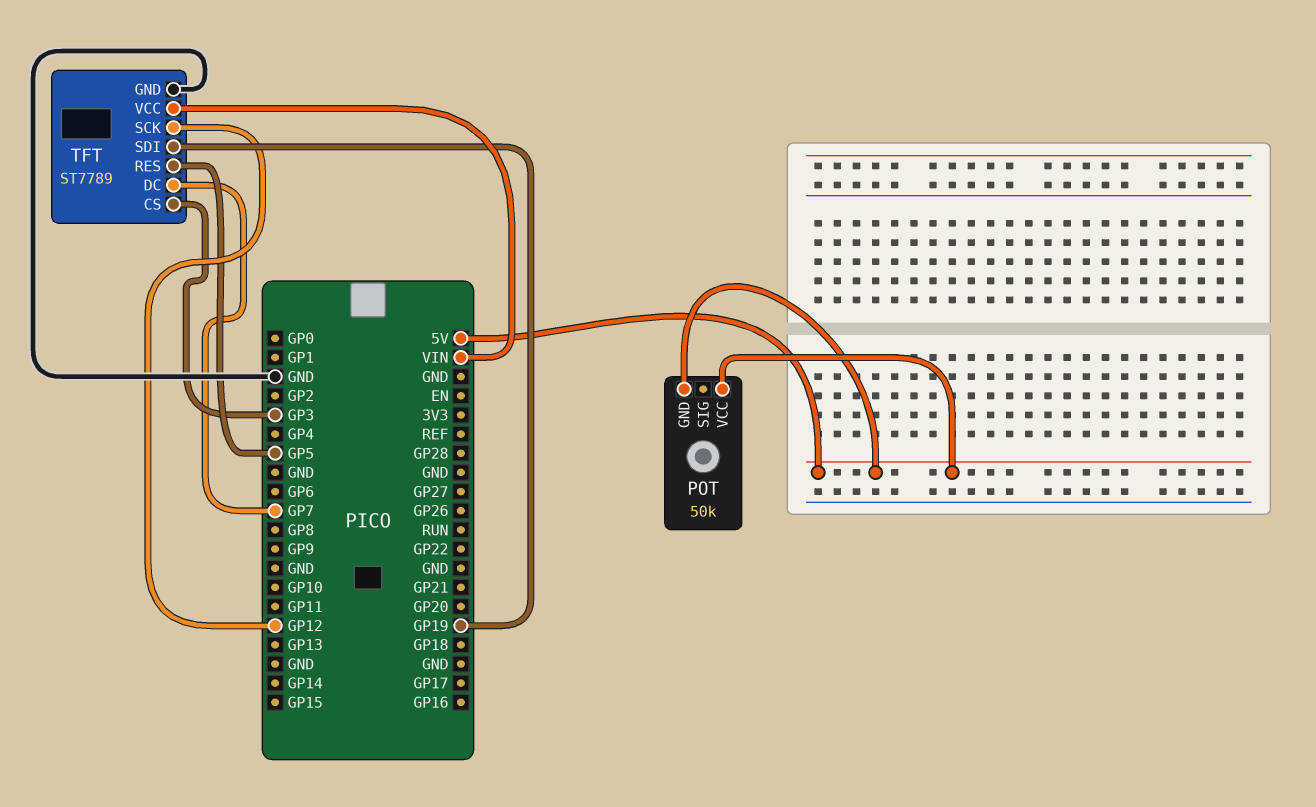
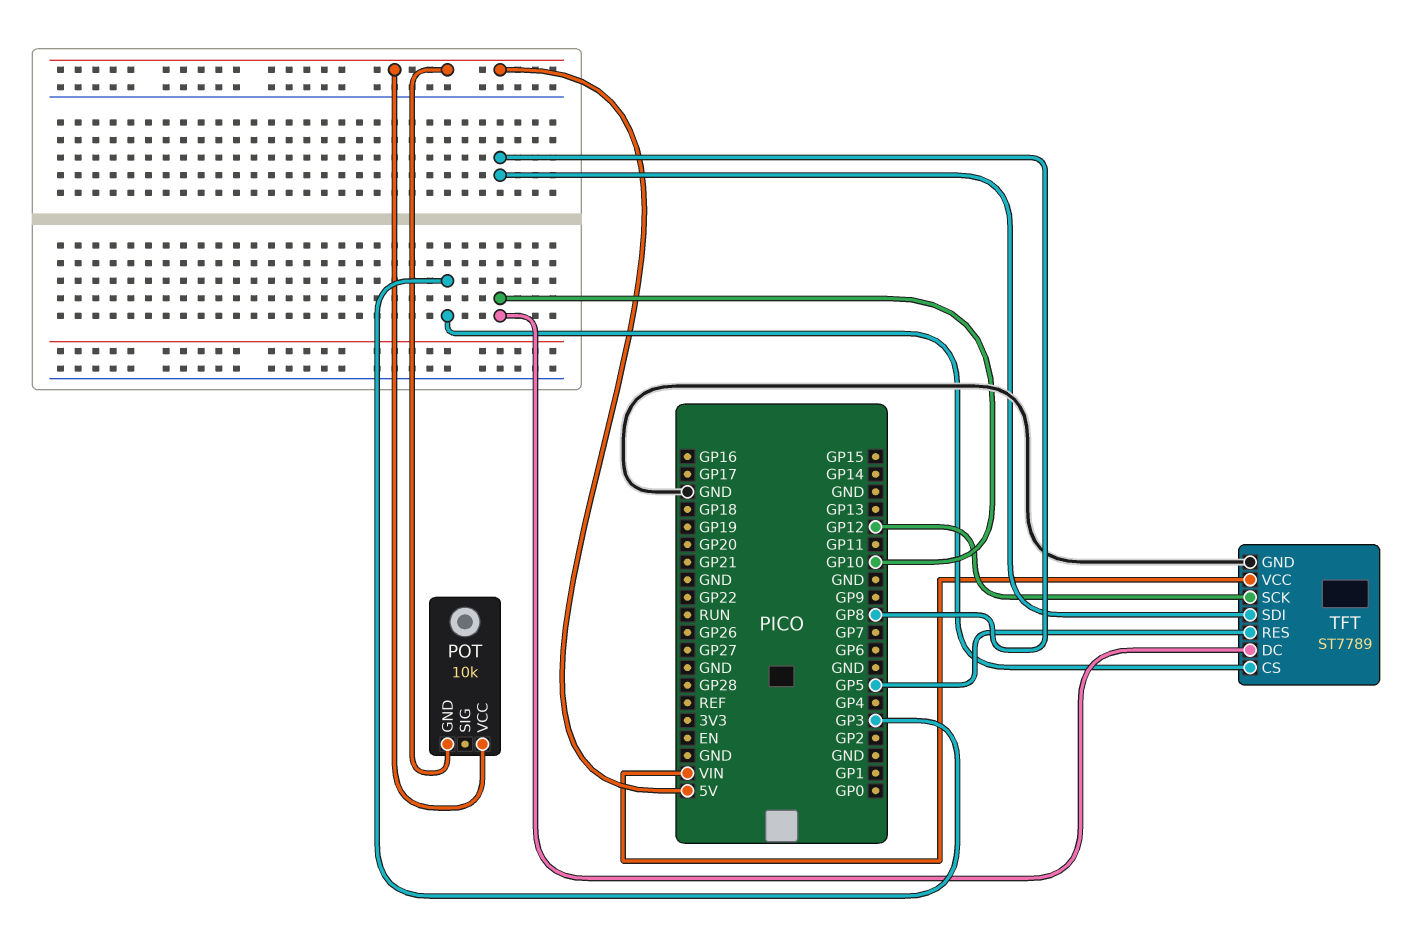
POT: 50k -> 10k
TFT pin DC: GP7 -> GP10
TFT pin SDI: GP19 -> GP8

